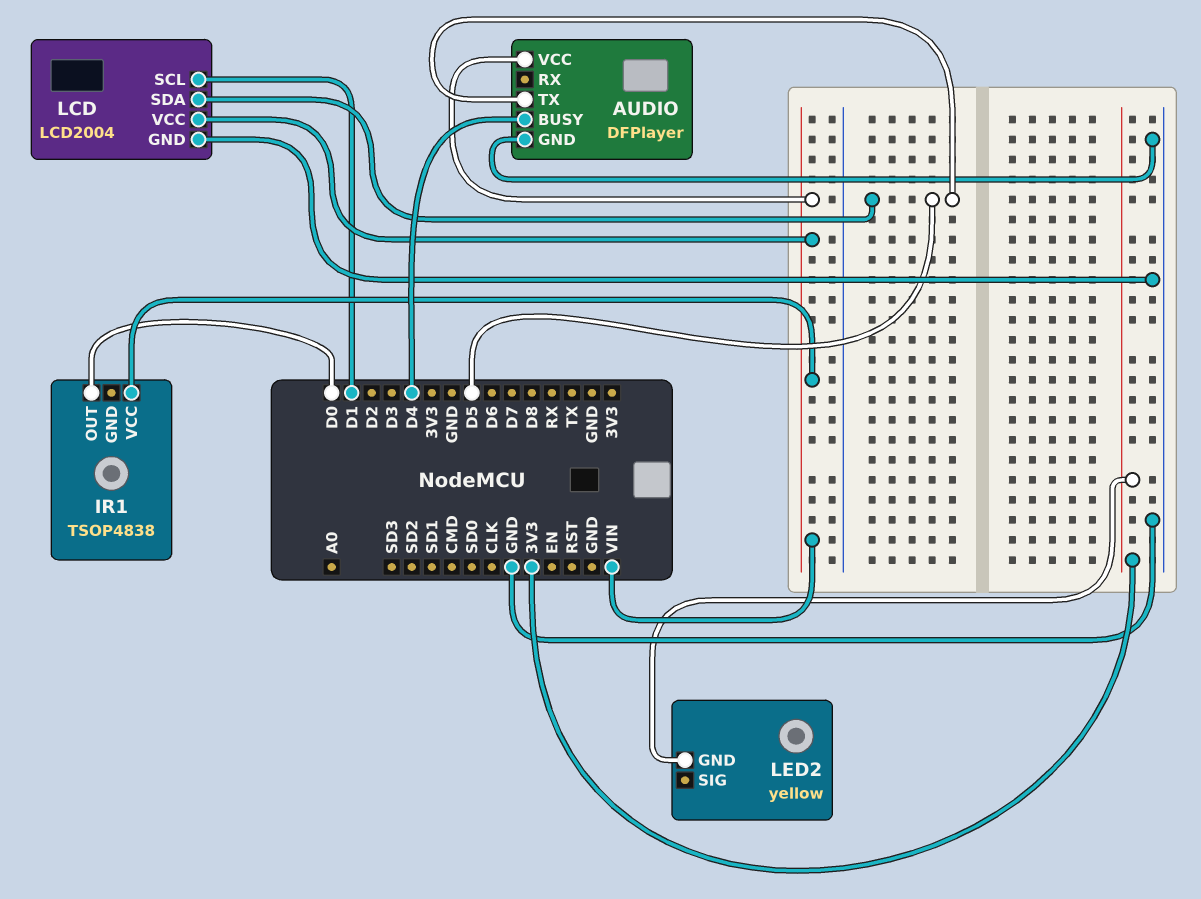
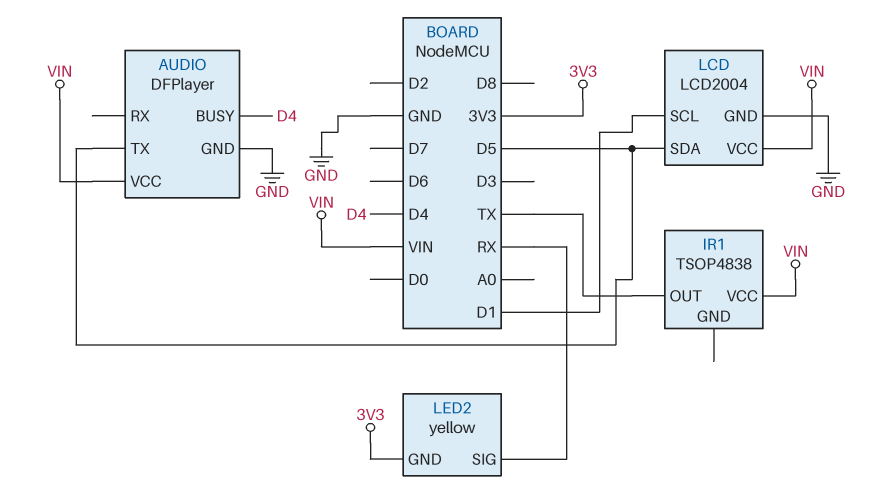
IR1 pin OUT: D0 -> TX
LED2 pin SIG: none -> RX

